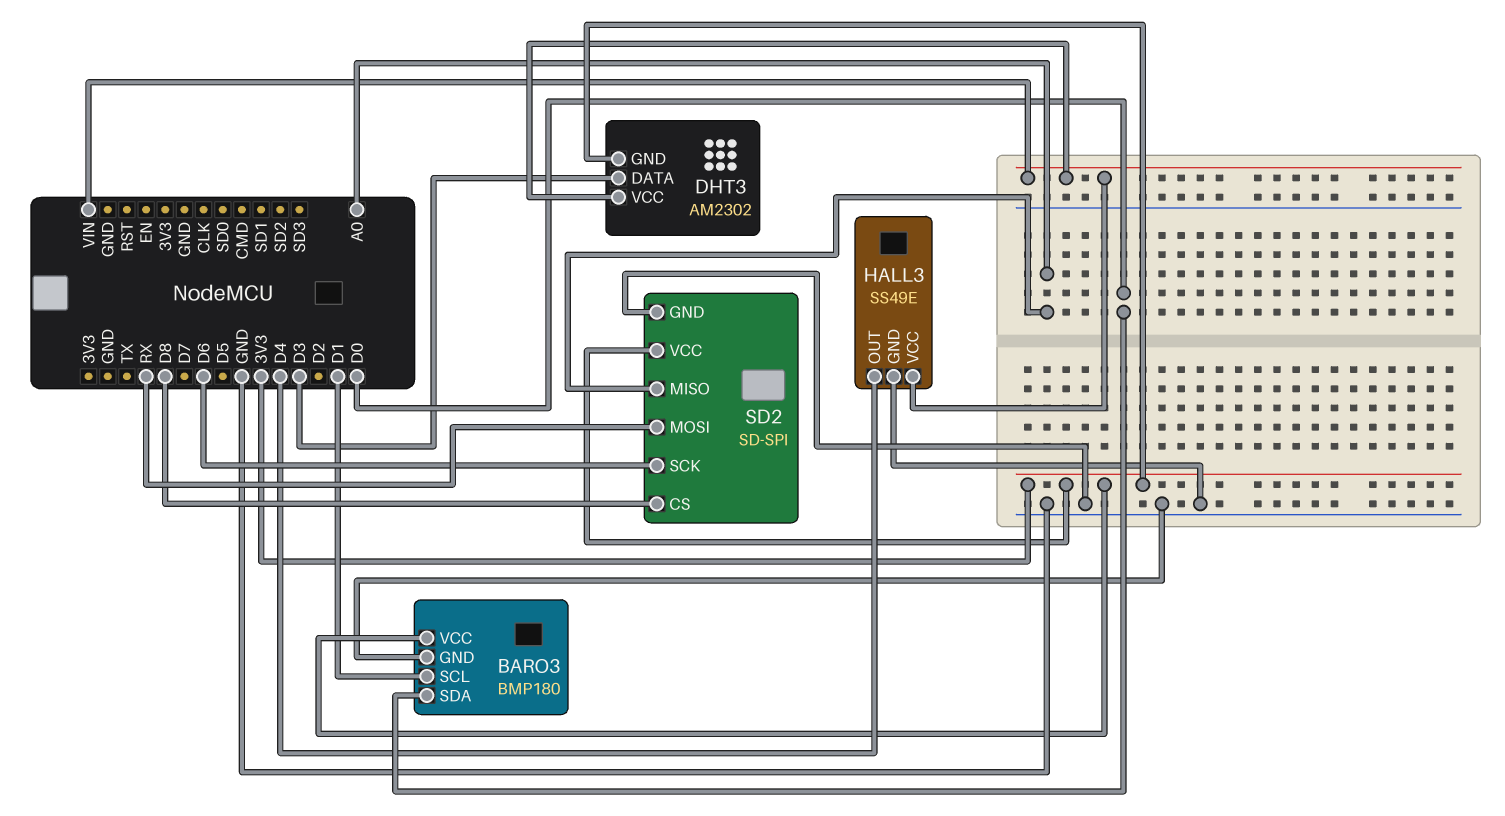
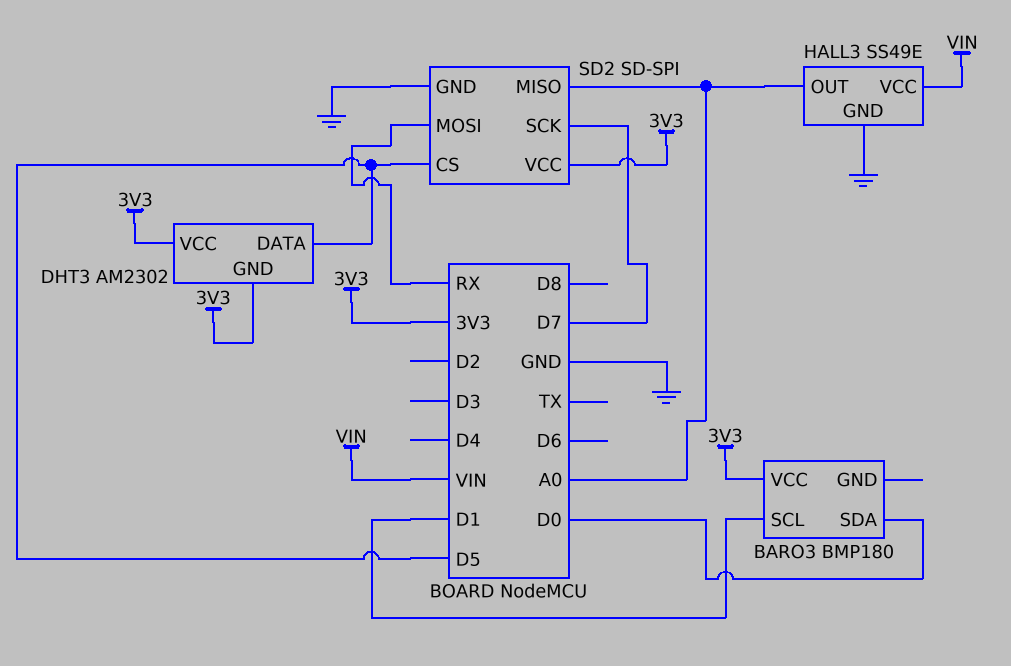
BARO3 pin GND: GND -> none
DHT3 pin DATA: D3 -> D5
DHT3 pin VCC: VIN -> 3V3
HALL3 pin OUT: D4 -> A0
SD2 pin CS: D8 -> D5
SD2 pin SCK: D6 -> D7

